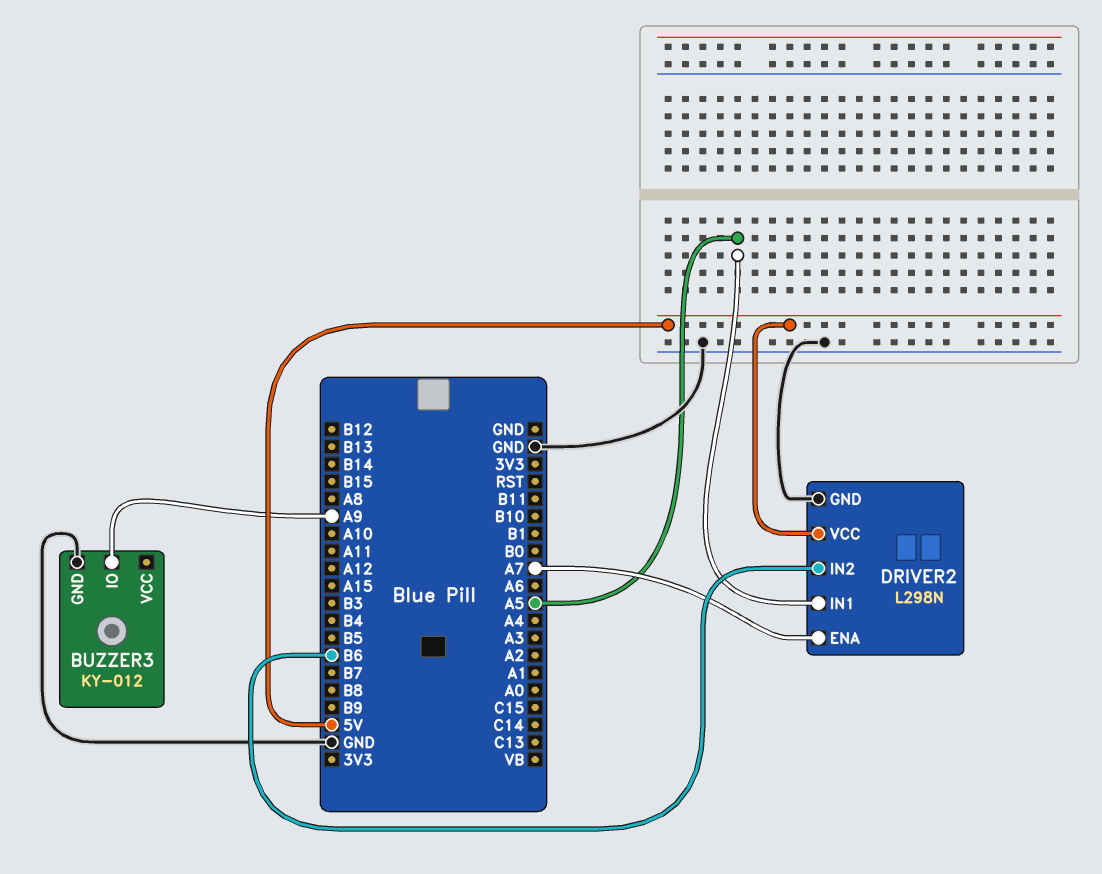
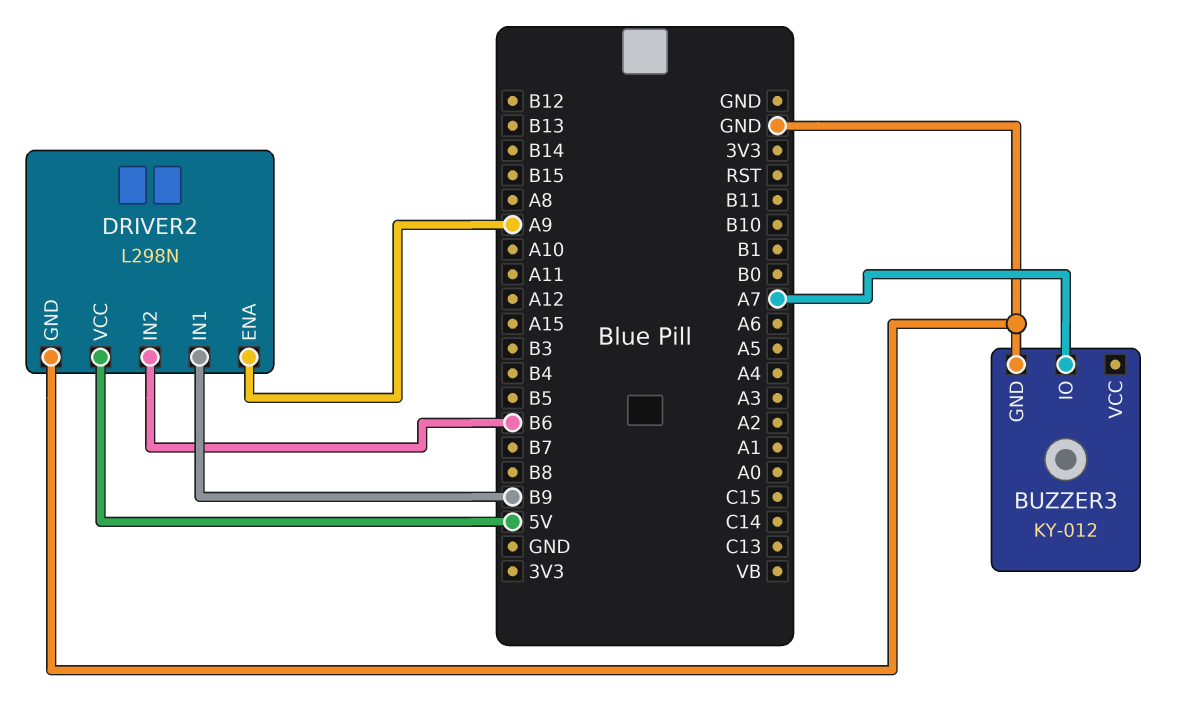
BUZZER3 pin IO: A9 -> A7
DRIVER2 pin ENA: A7 -> A9
DRIVER2 pin IN1: A5 -> B9

